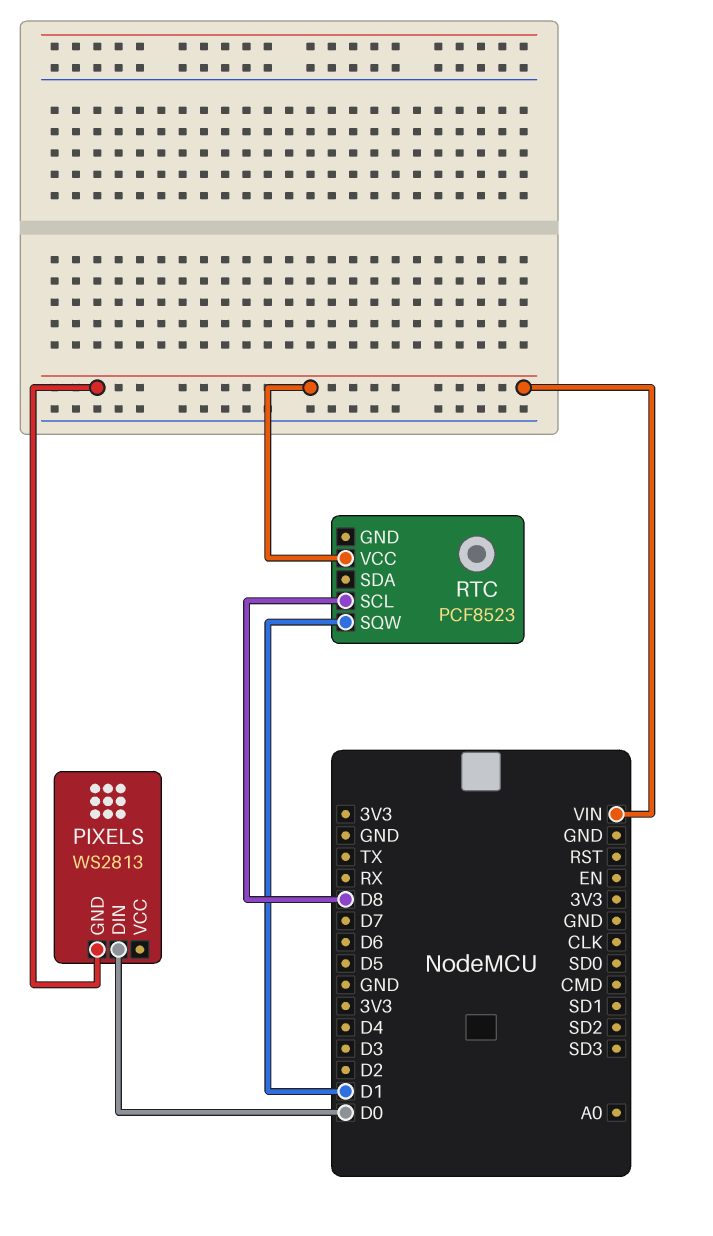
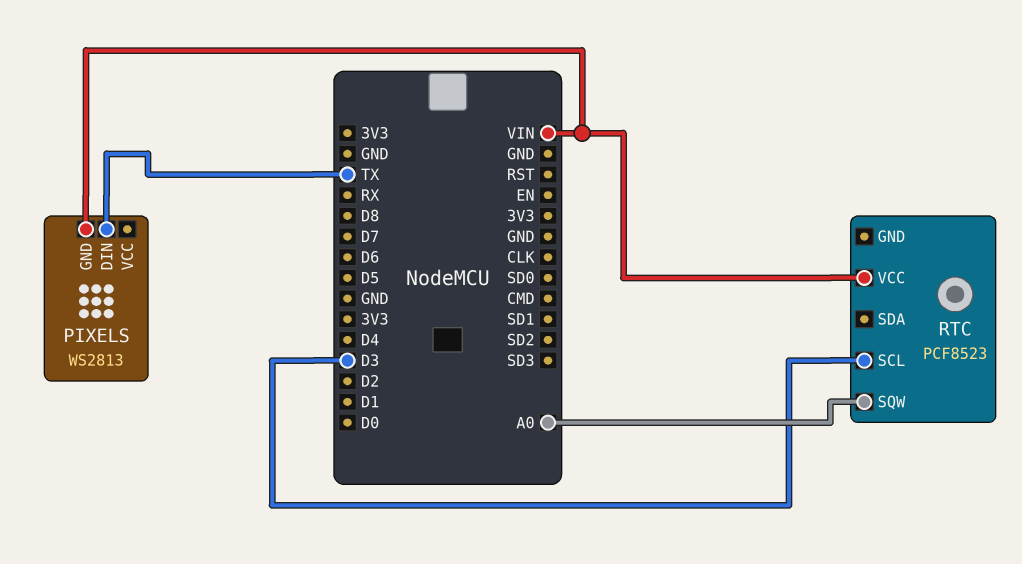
PIXELS pin DIN: D0 -> TX
RTC pin SCL: D8 -> D3
RTC pin SQW: D1 -> A0

